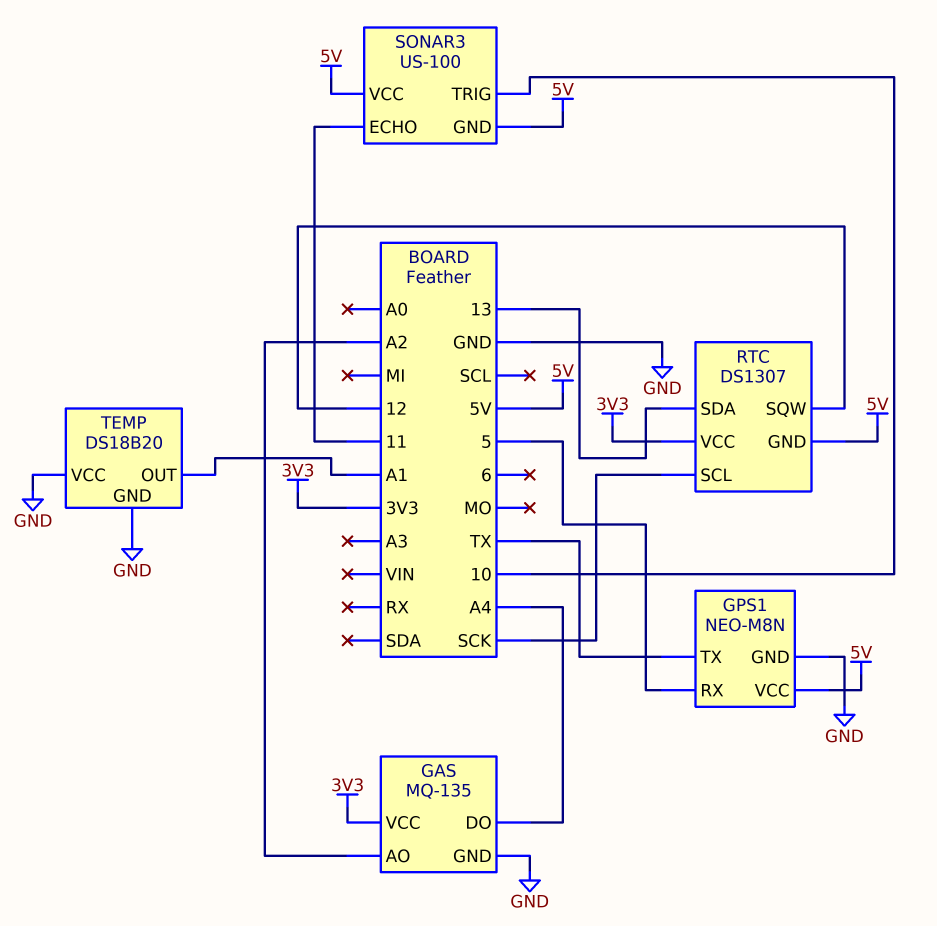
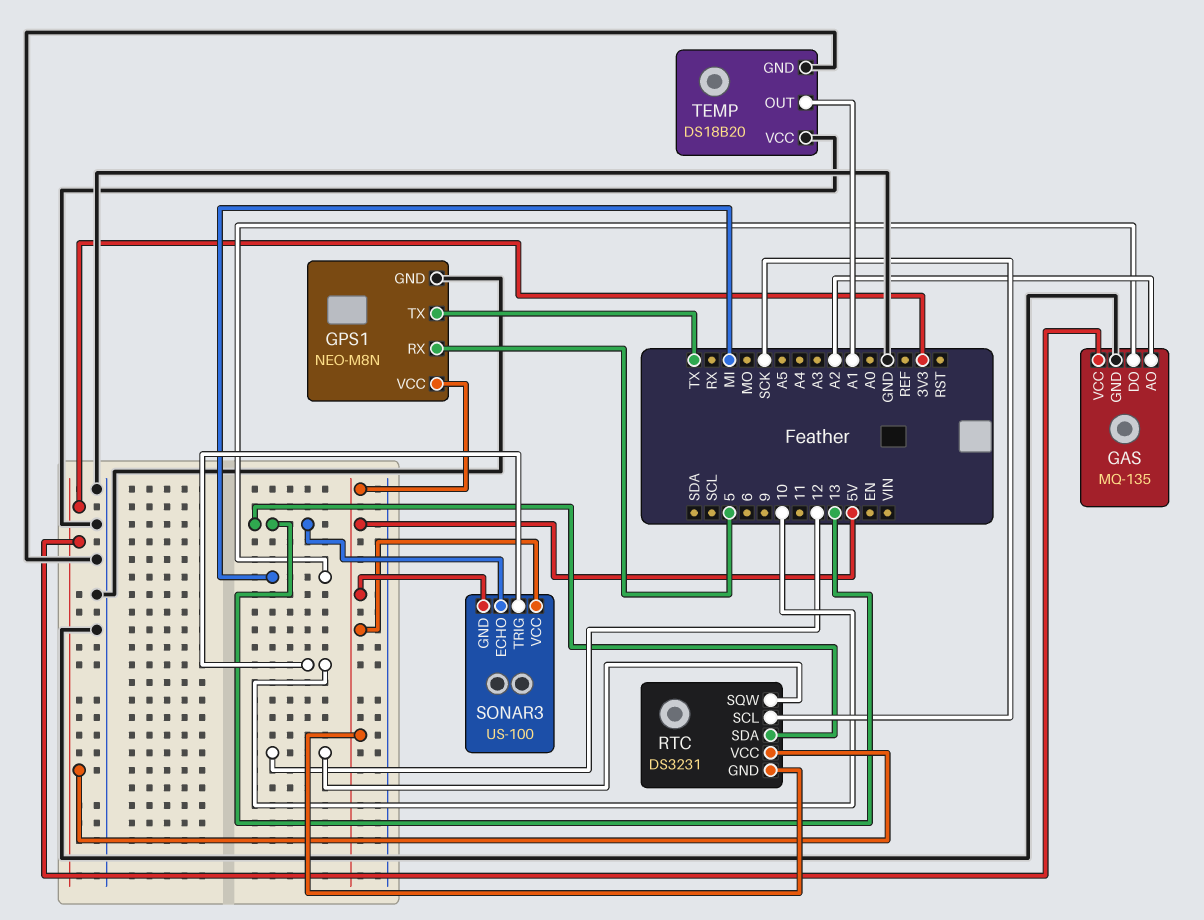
GAS pin DO: A4 -> MI
RTC: DS1307 -> DS3231
SONAR3 pin ECHO: 11 -> 13

